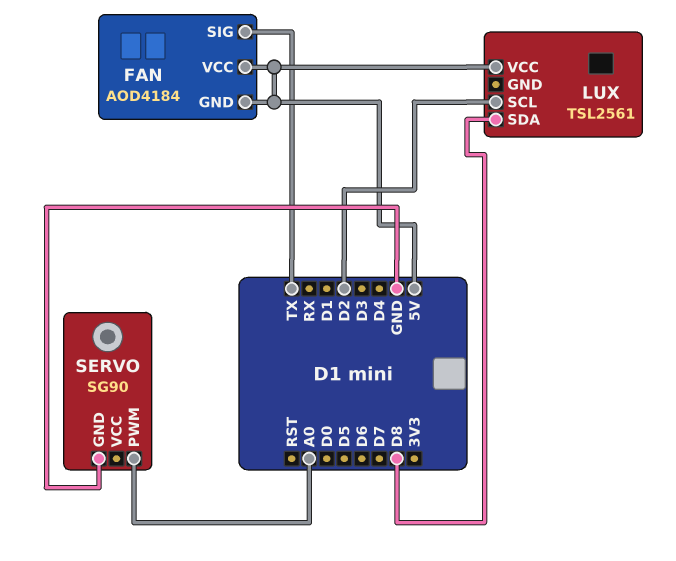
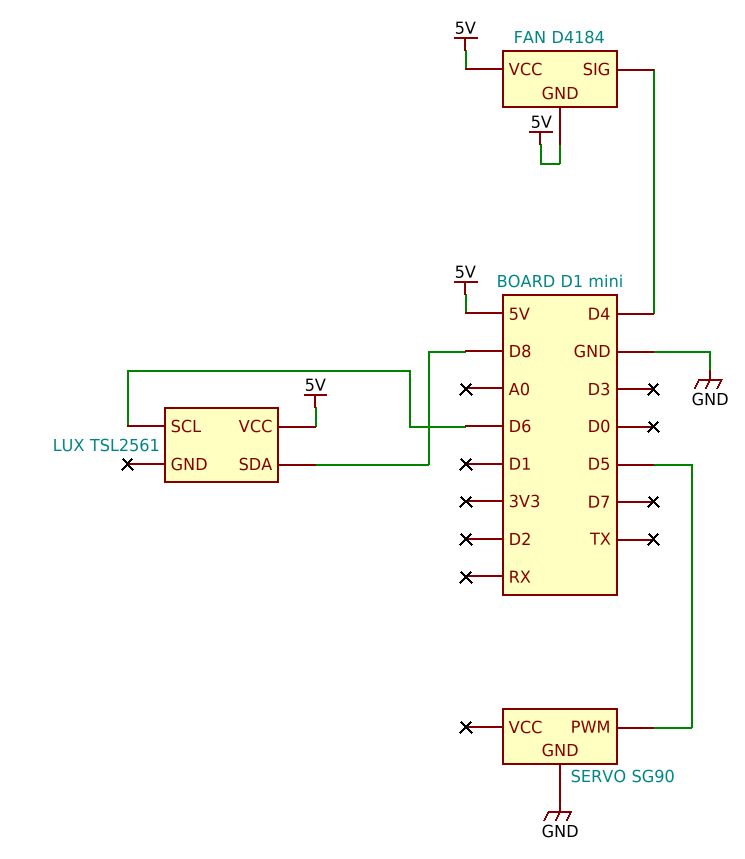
FAN: AOD4184 -> D4184
FAN pin SIG: TX -> D4
LUX pin SCL: D2 -> D6
SERVO pin PWM: A0 -> D5

